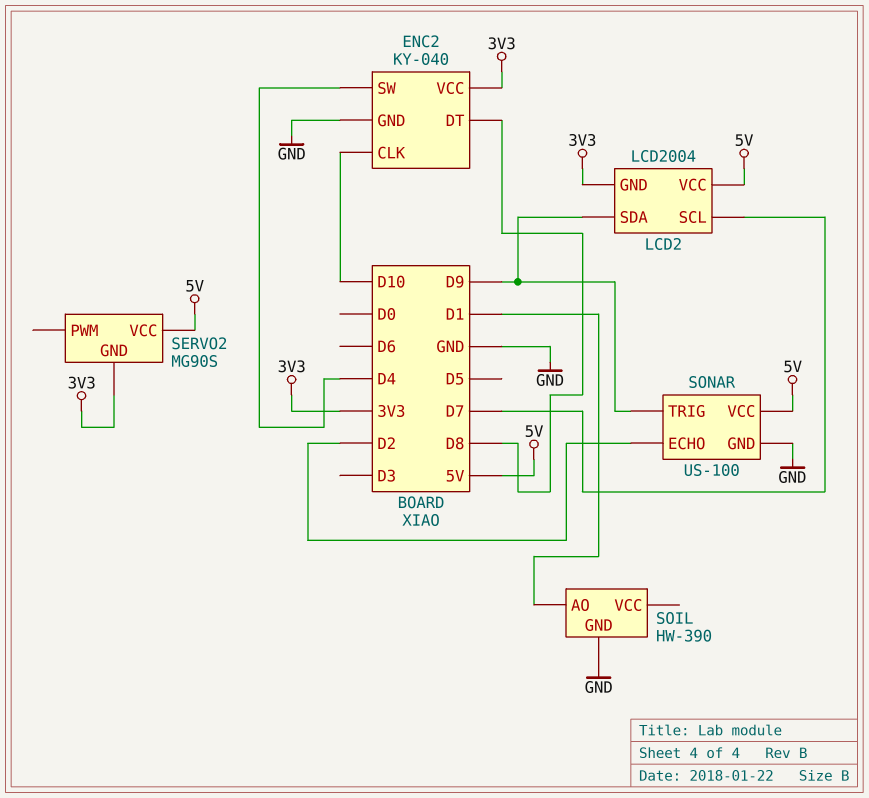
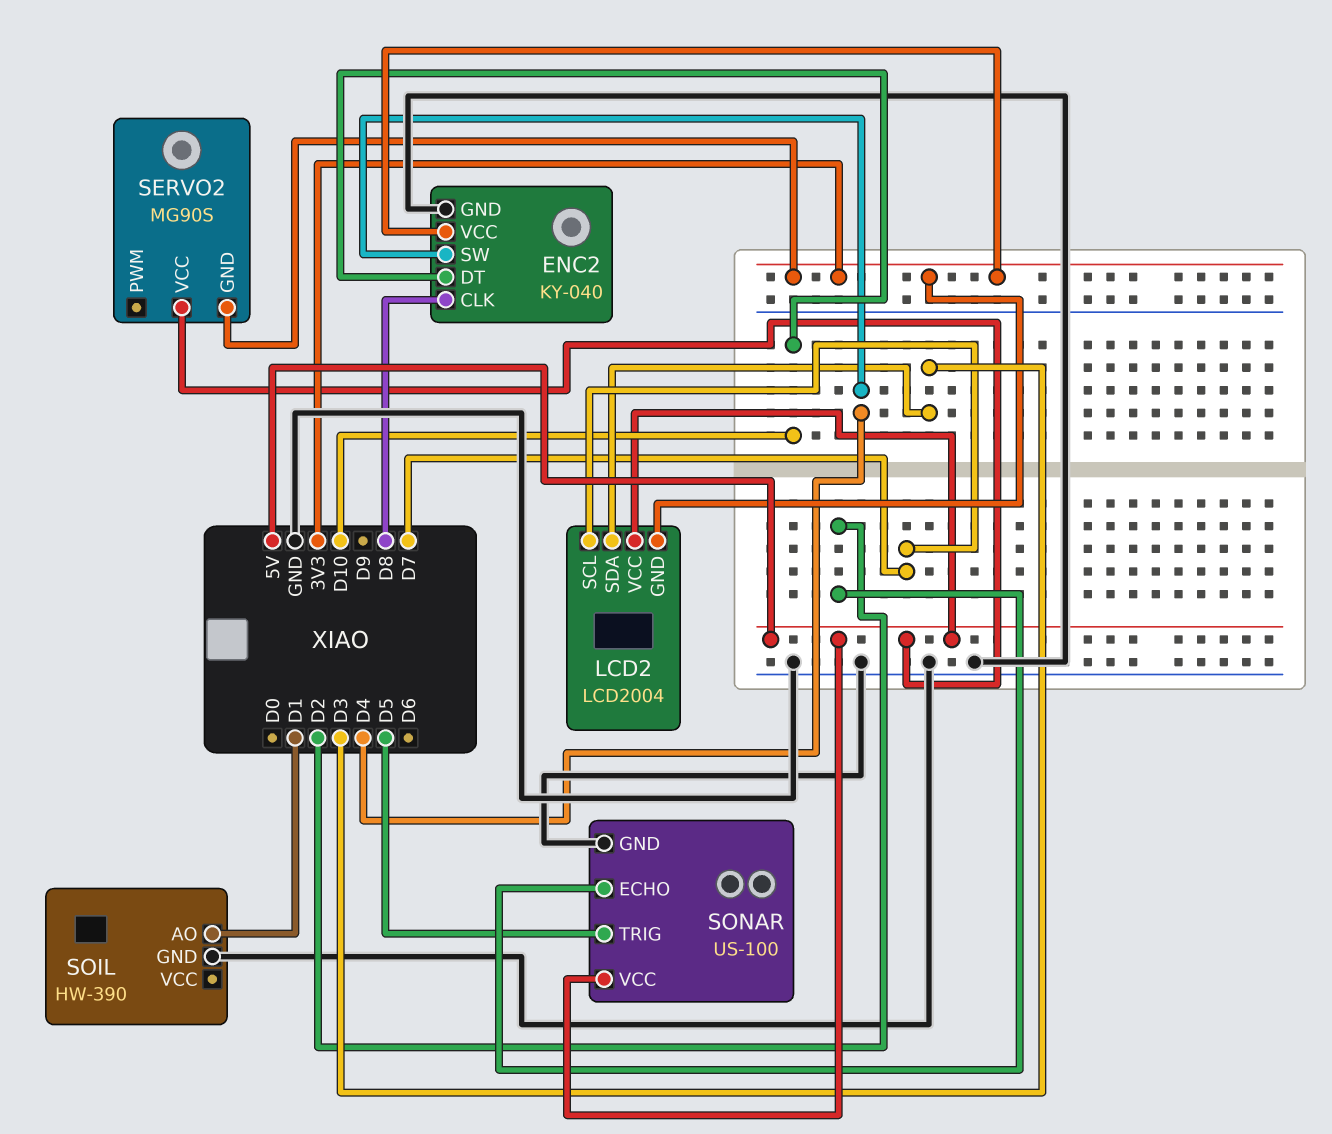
ENC2 pin CLK: D10 -> D8
ENC2 pin DT: D8 -> D10
LCD2 pin SDA: D9 -> D3
SONAR pin TRIG: D9 -> D5

